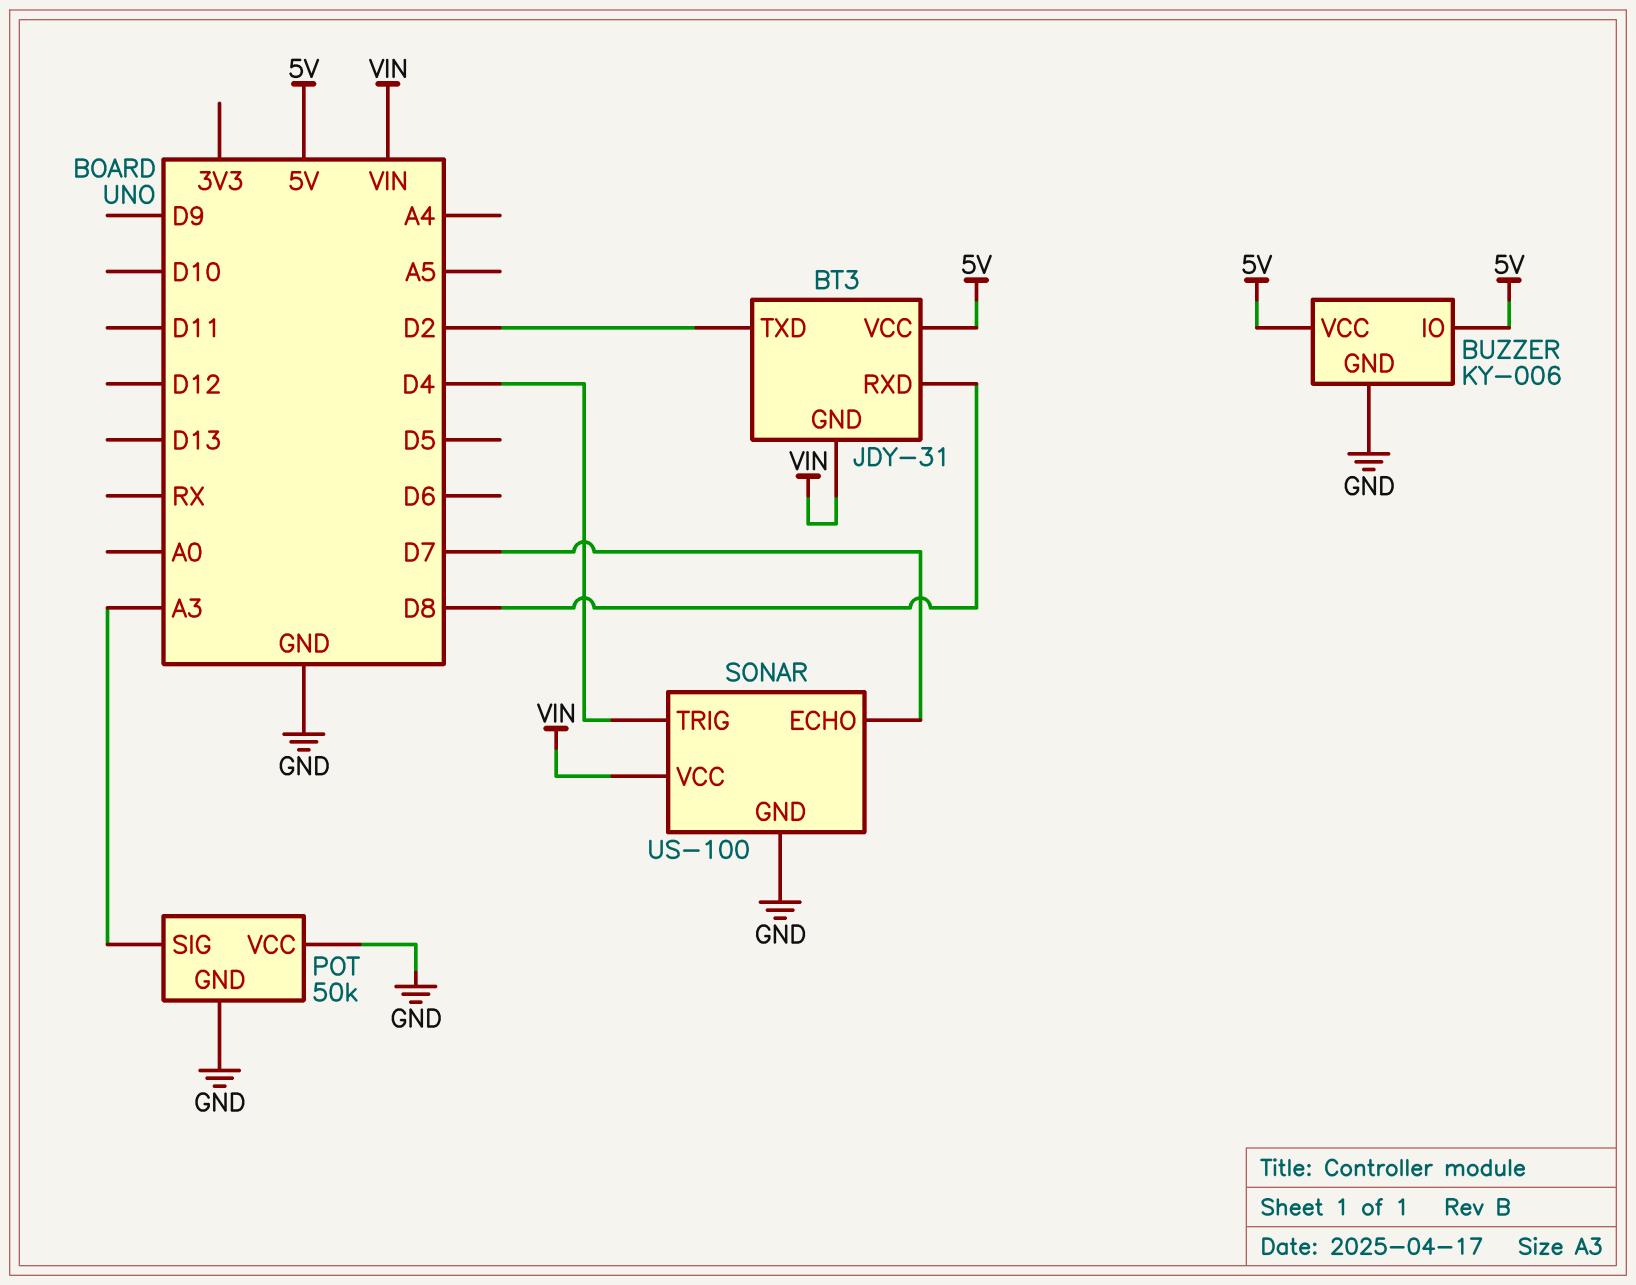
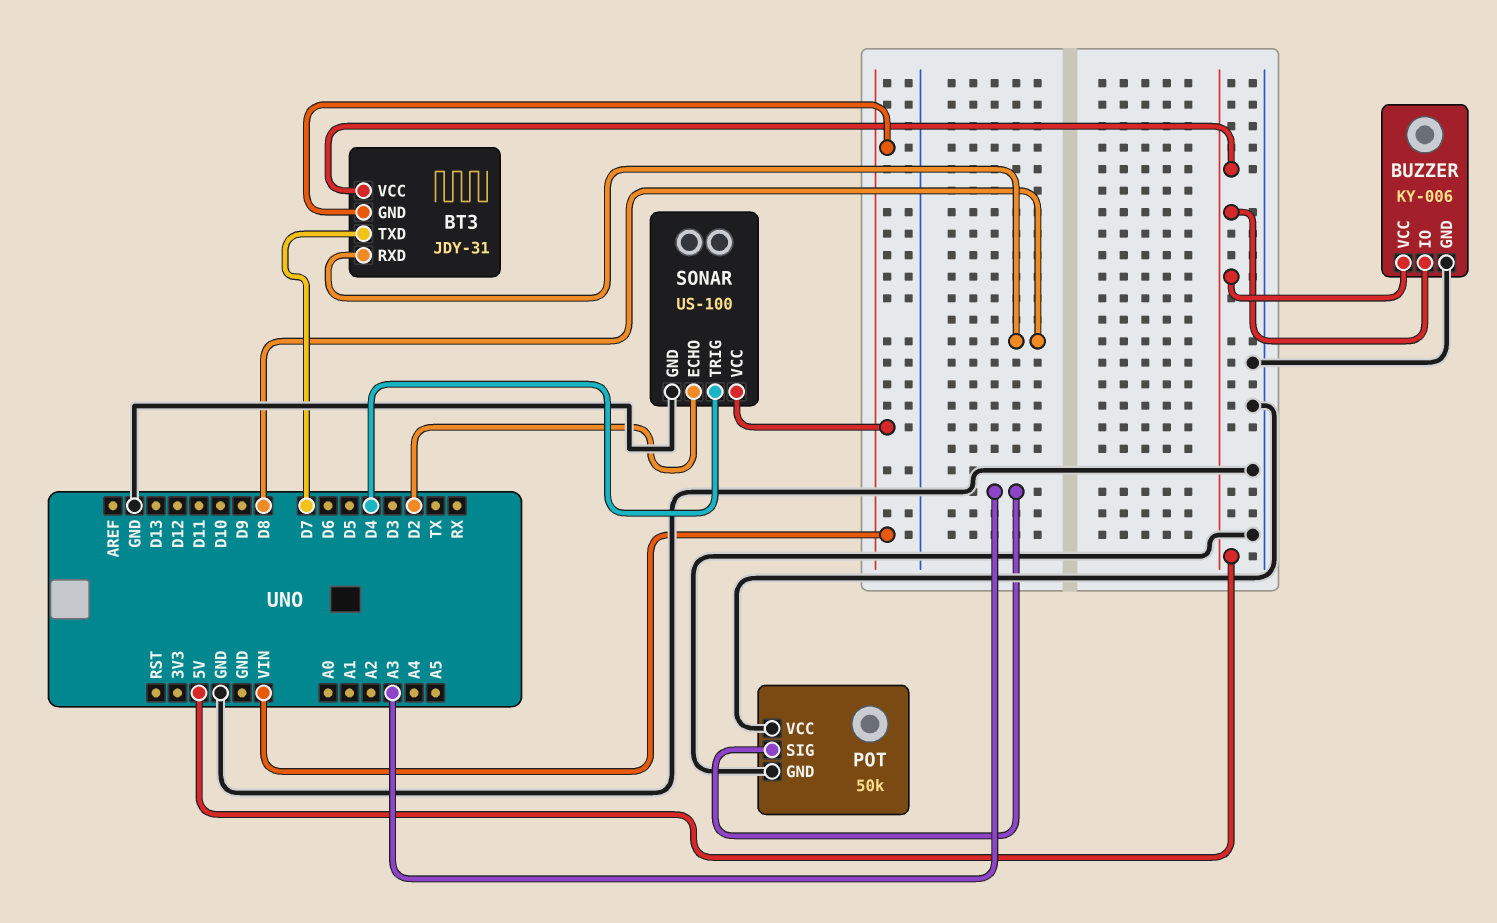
BT3 pin TXD: D2 -> D7
SONAR pin ECHO: D7 -> D2

